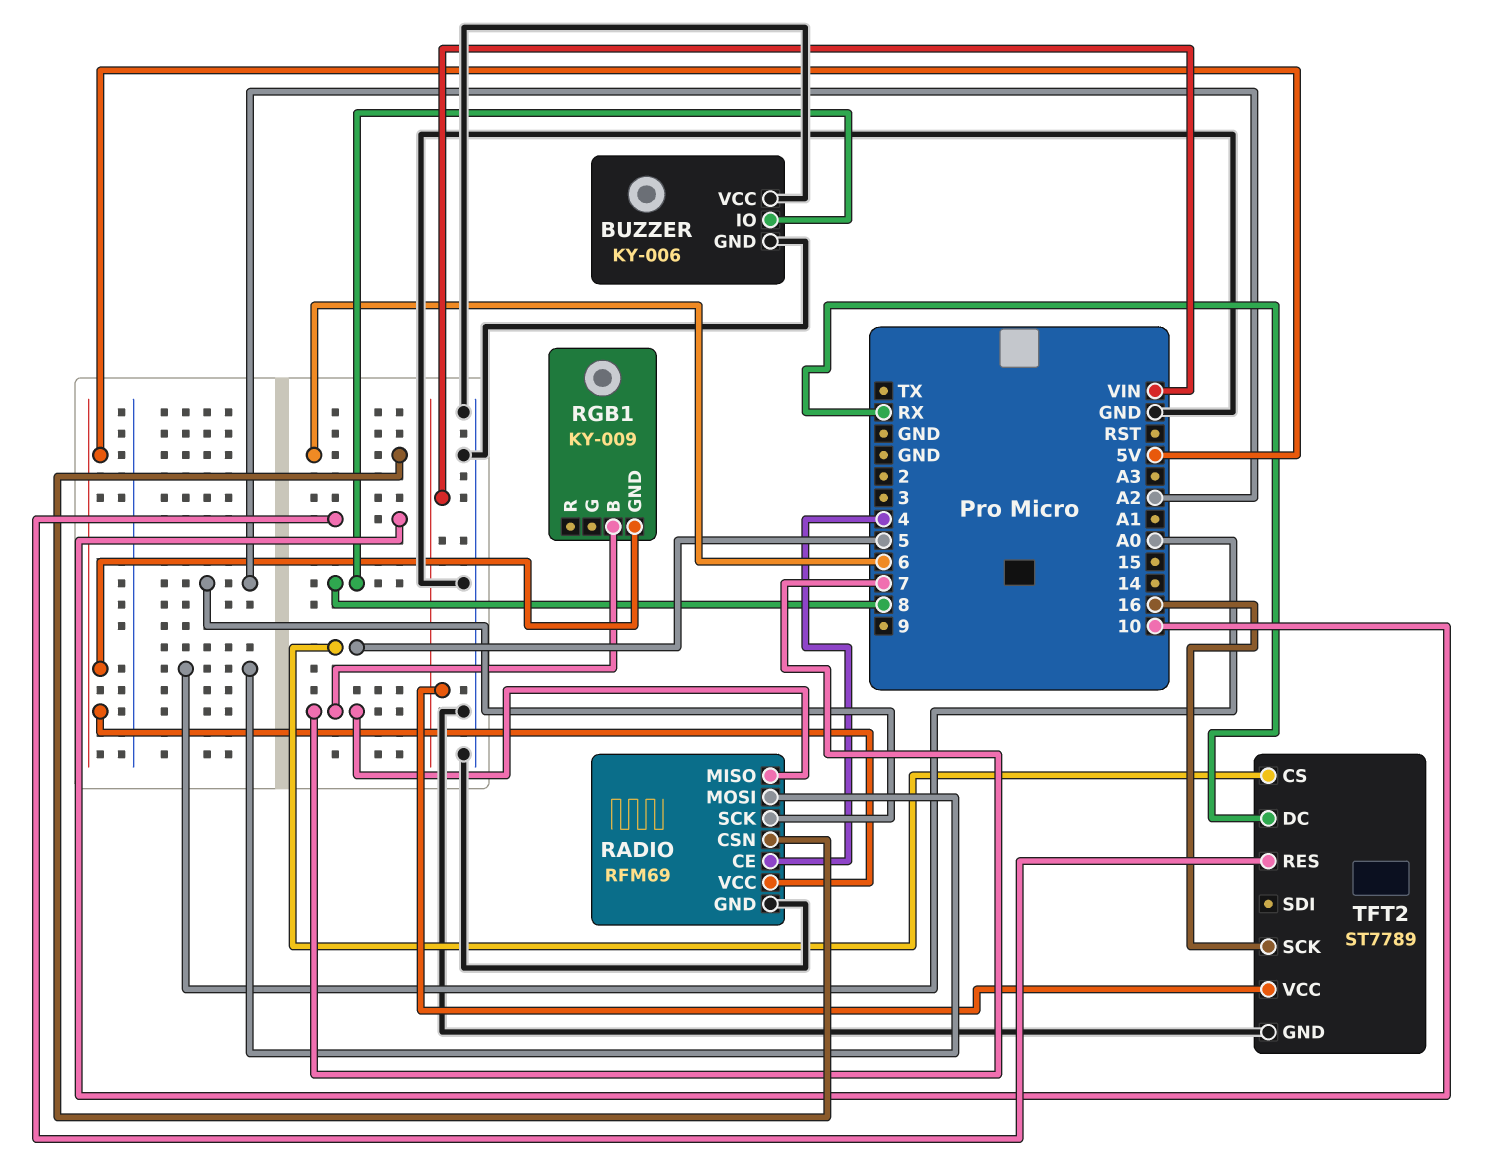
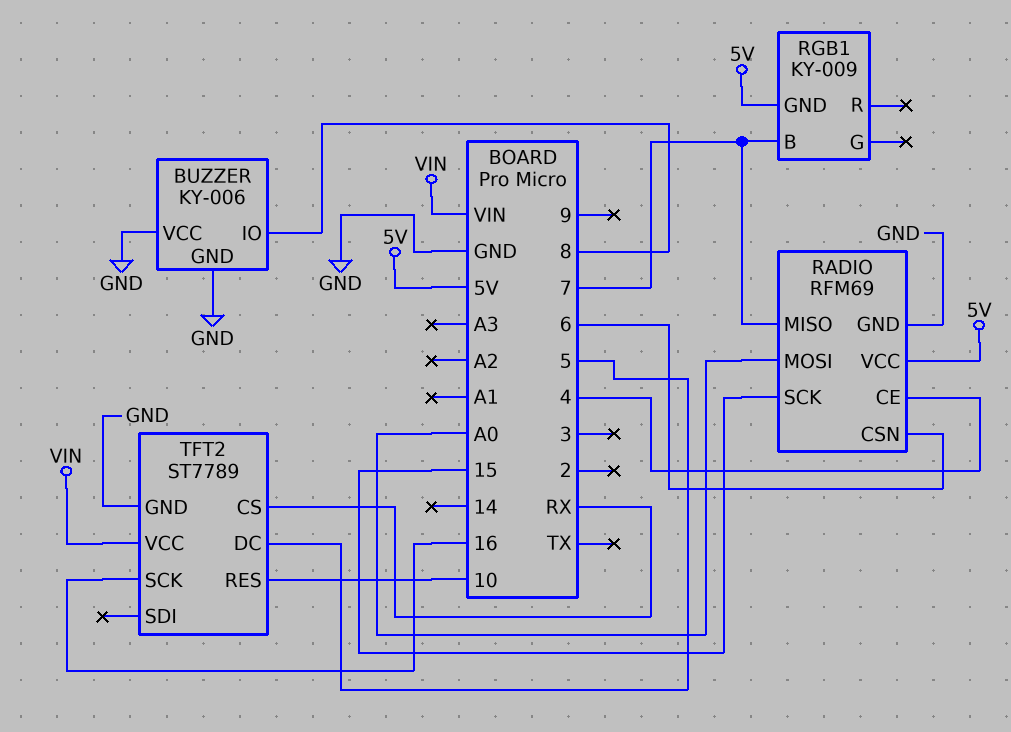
RADIO pin SCK: A2 -> 15
TFT2 pin CS: 5 -> RX
TFT2 pin DC: RX -> 5

